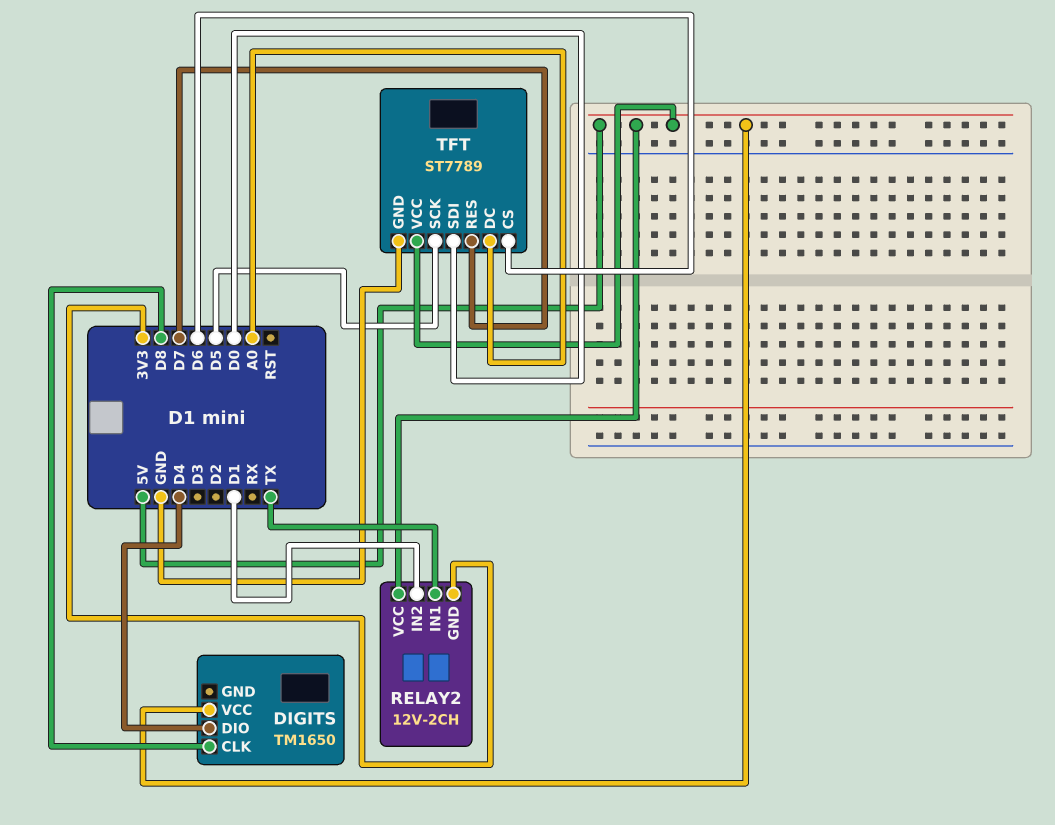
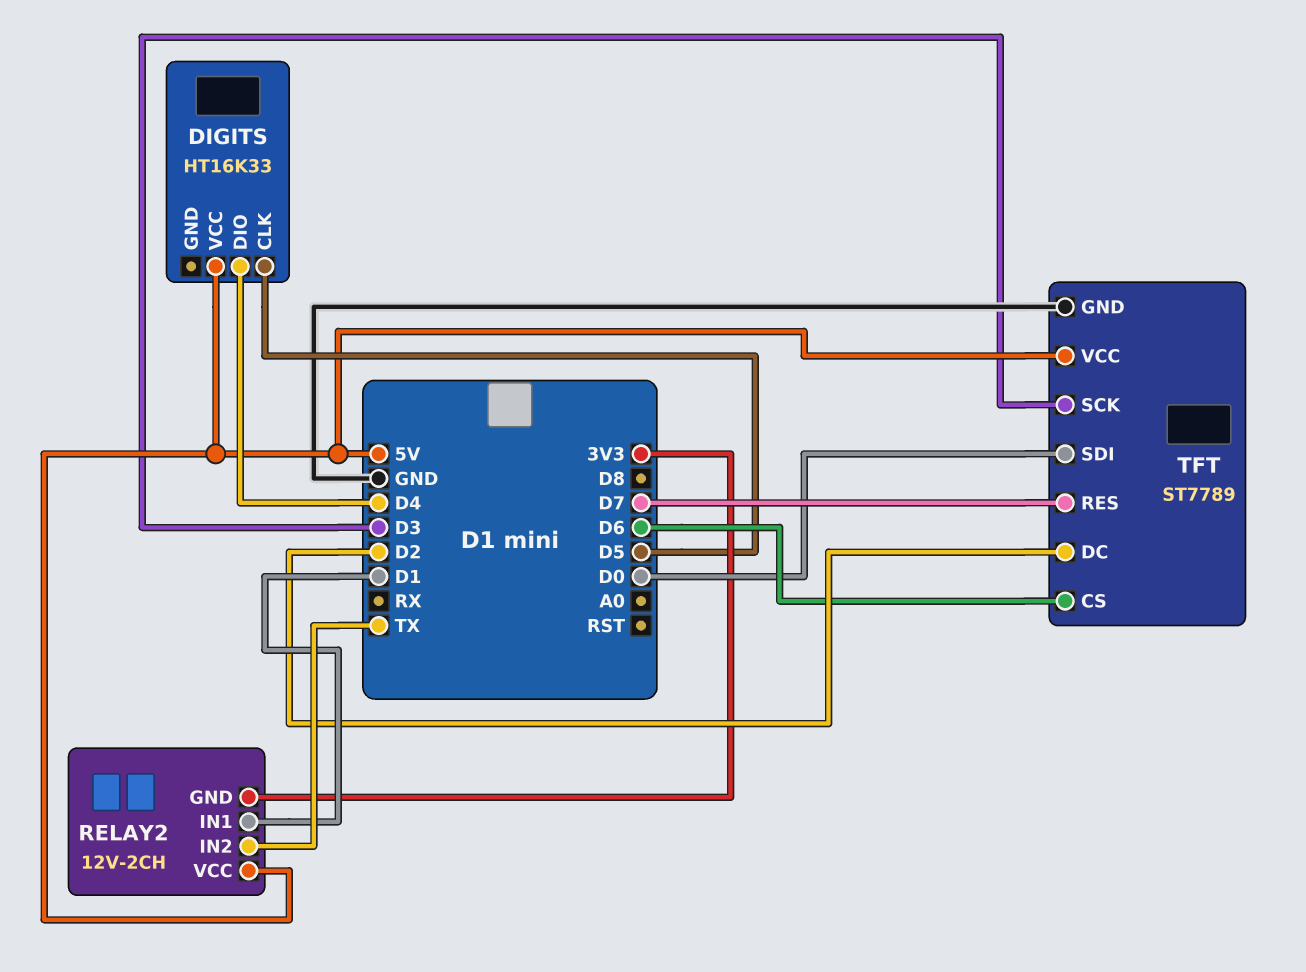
DIGITS: TM1650 -> HT16K33
DIGITS pin CLK: D8 -> D5
RELAY2 pin IN1: TX -> D1
RELAY2 pin IN2: D1 -> TX
TFT pin DC: A0 -> D2
TFT pin SCK: D5 -> D3

